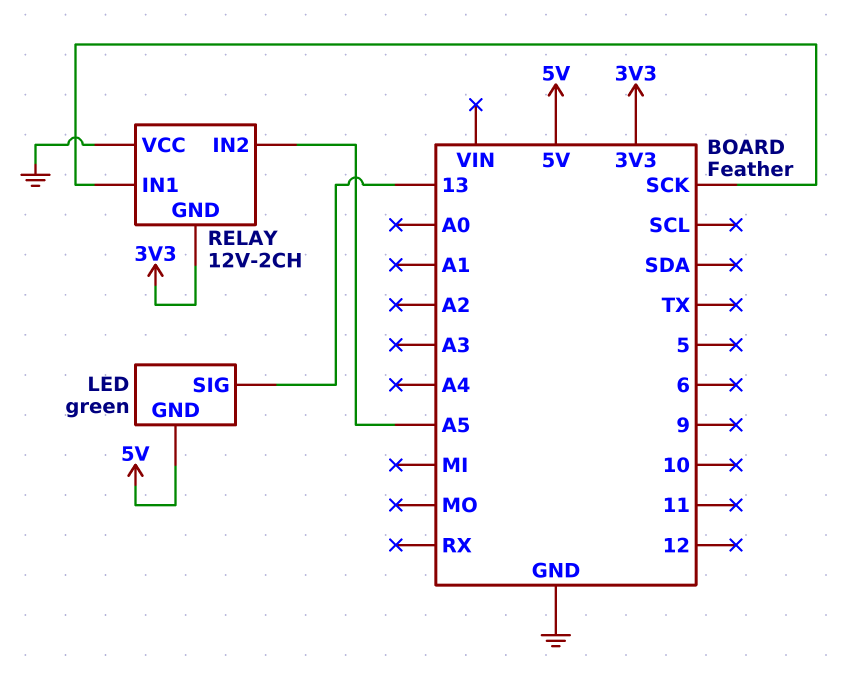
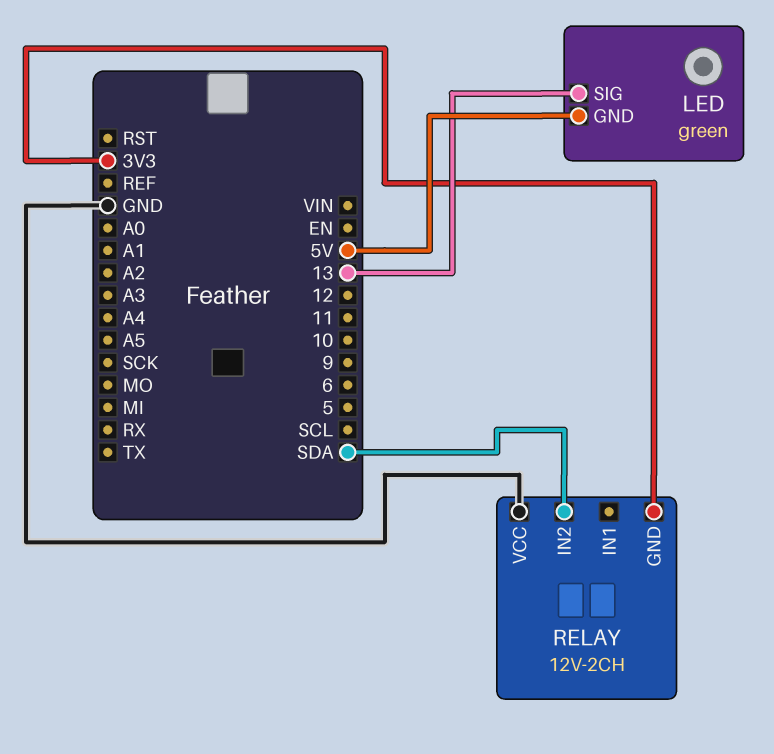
RELAY pin IN1: SCK -> none
RELAY pin IN2: A5 -> SDA

